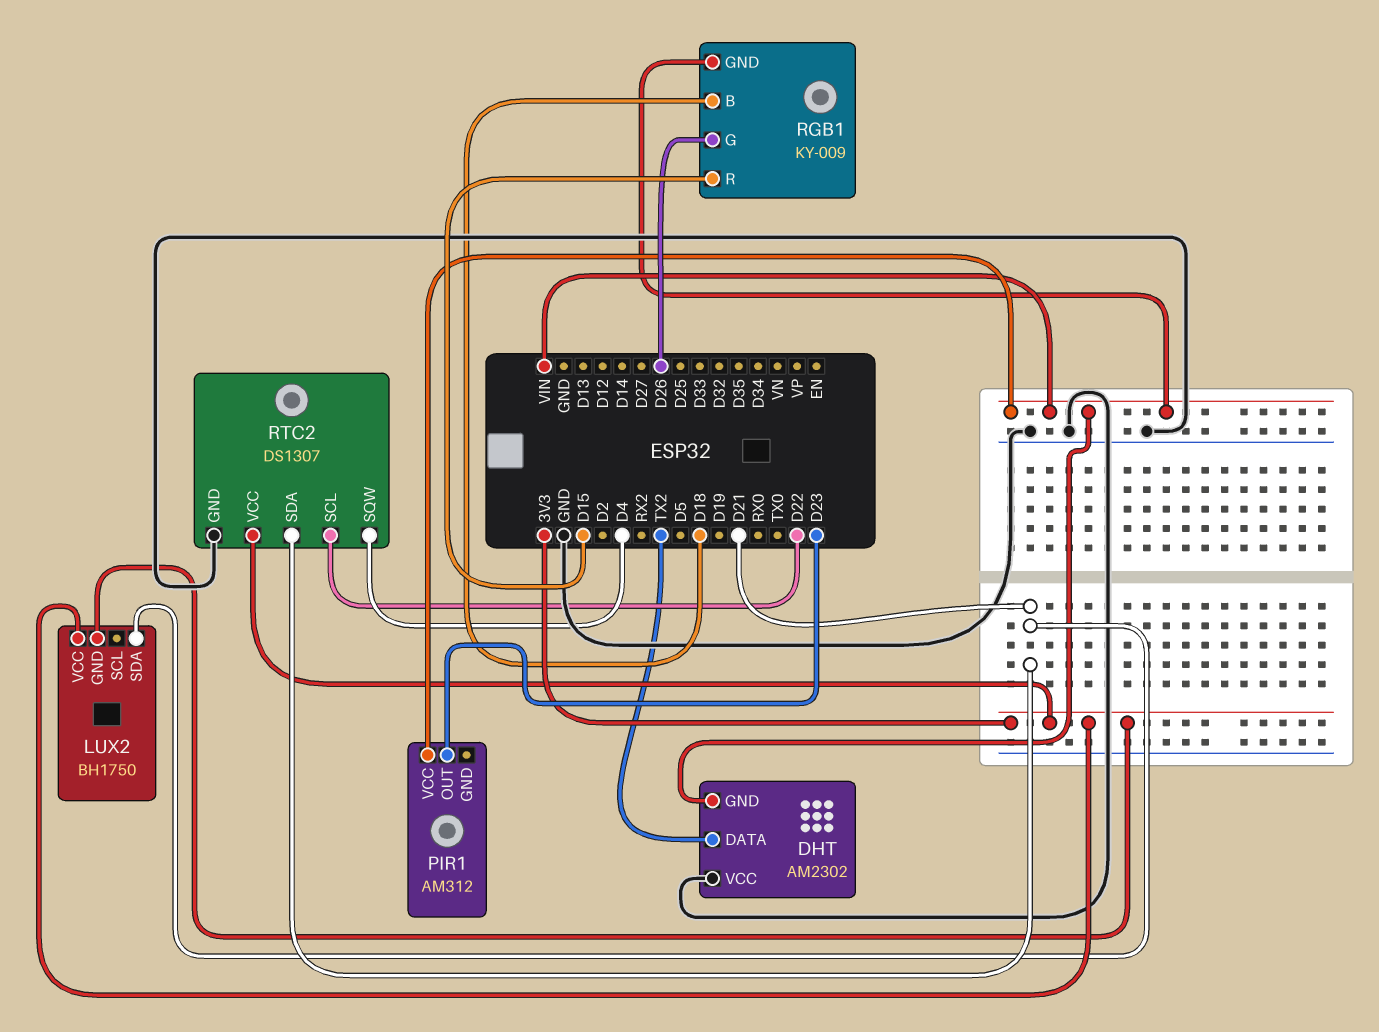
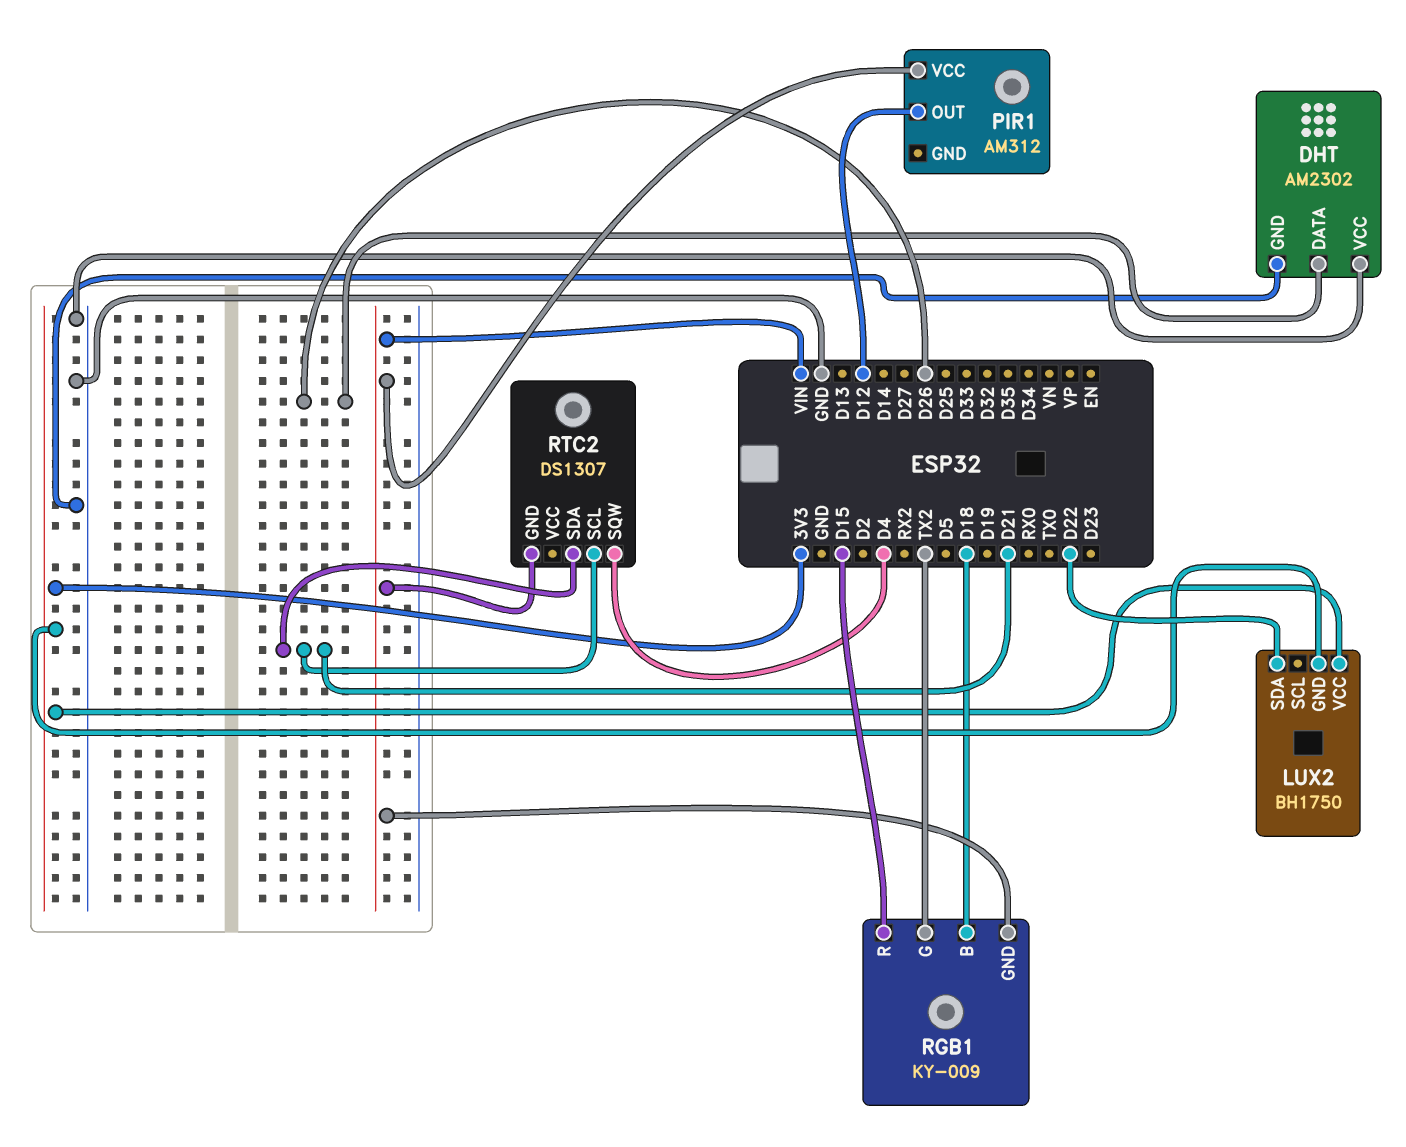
DHT pin DATA: TX2 -> D26
DHT pin GND: VIN -> GND
LUX2 pin SDA: D21 -> D22
PIR1 pin OUT: D23 -> D12
RGB1 pin G: D26 -> TX2
RTC2 pin GND: GND -> VIN
RTC2 pin SCL: D22 -> D21
RTC2 pin VCC: 3V3 -> none

